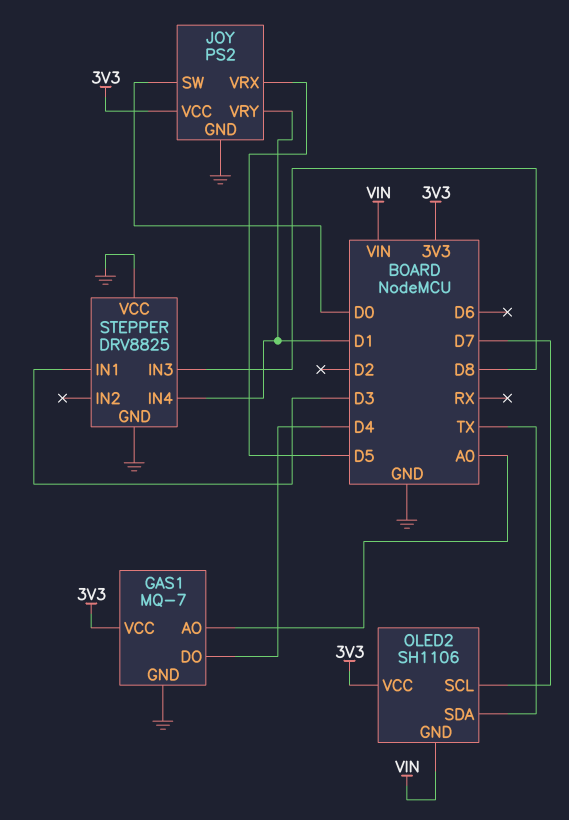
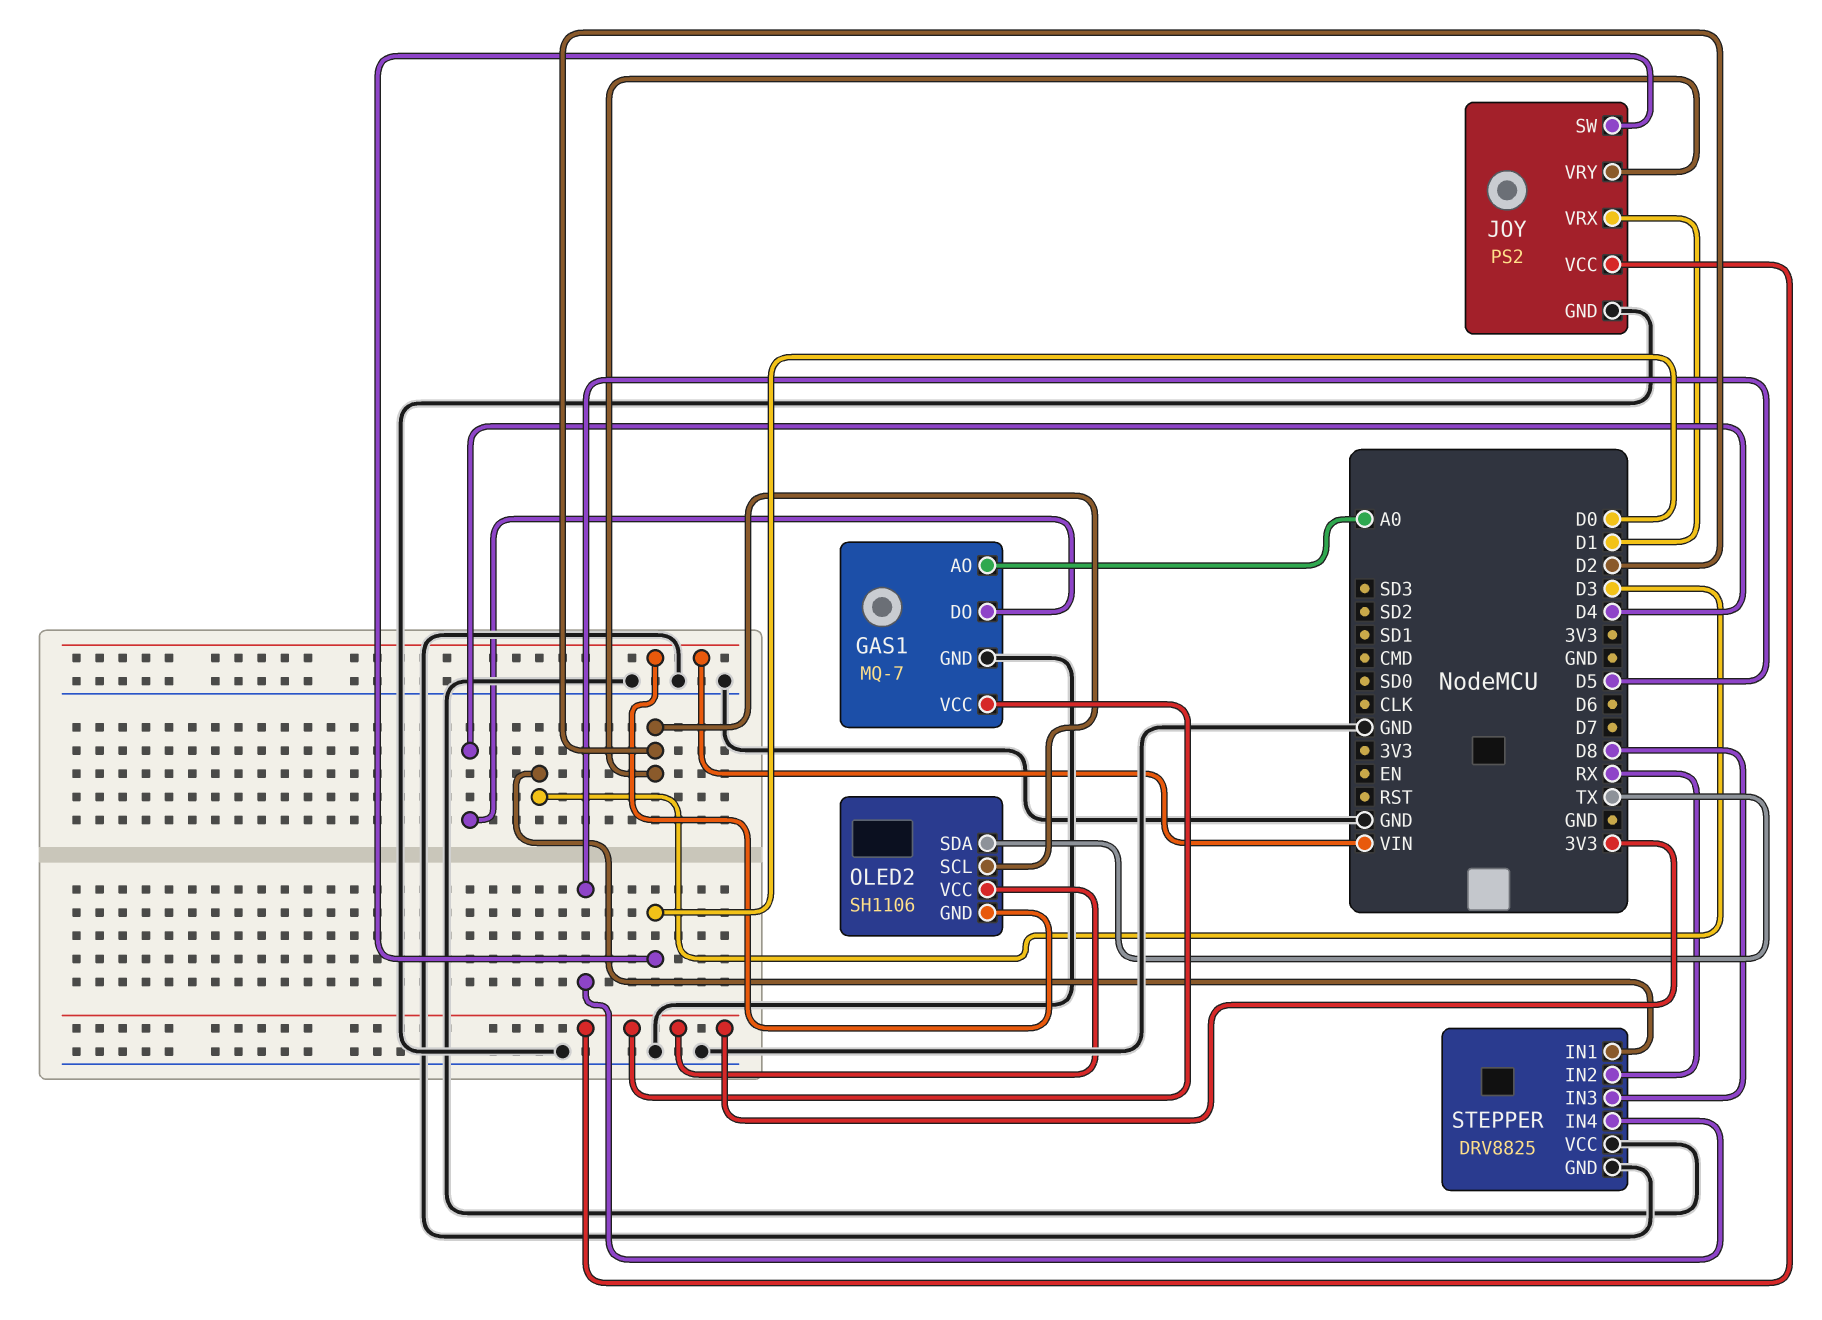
JOY pin VRX: D5 -> D1
JOY pin VRY: D1 -> D2
OLED2 pin SCL: D7 -> D2
STEPPER pin IN2: none -> RX
STEPPER pin IN4: D1 -> D5

